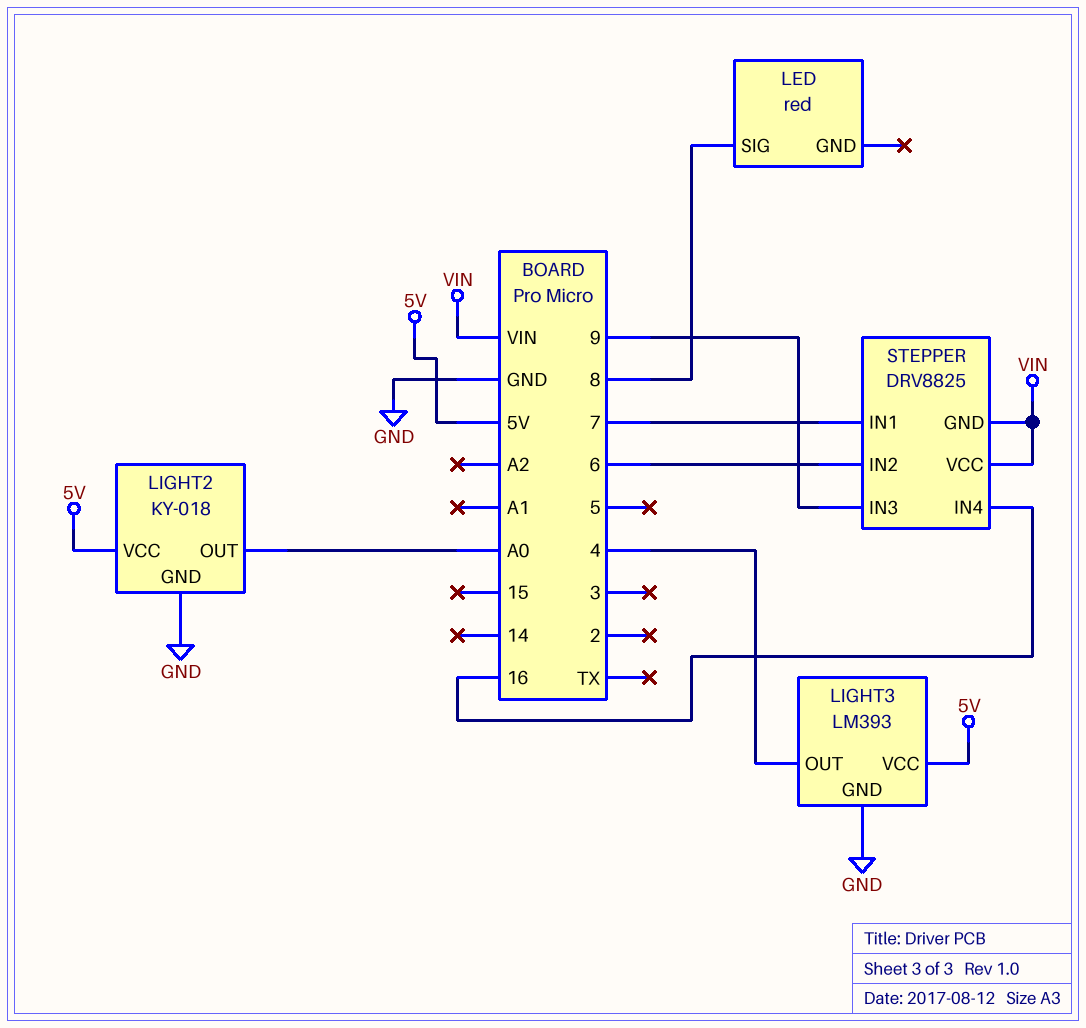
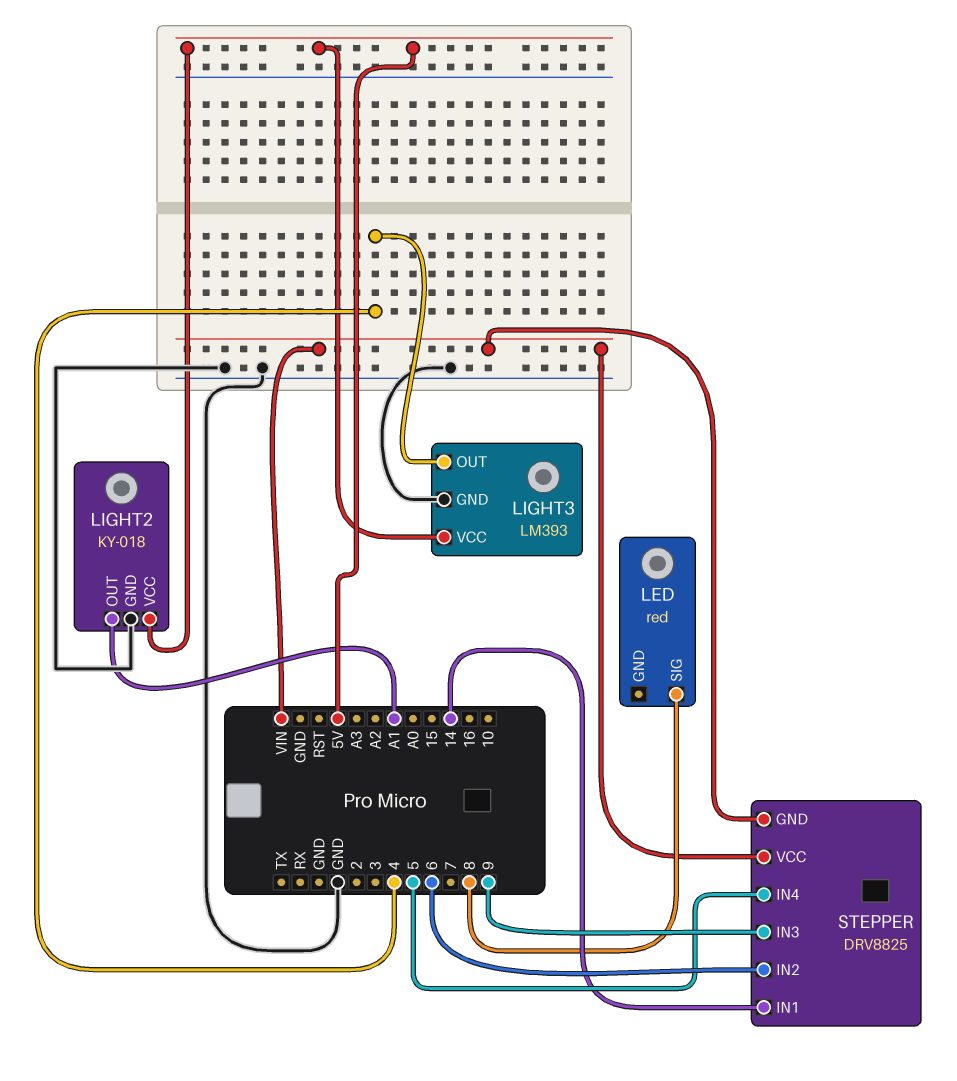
LIGHT2 pin OUT: A0 -> A1
STEPPER pin IN1: 7 -> 14
STEPPER pin IN4: 16 -> 5

